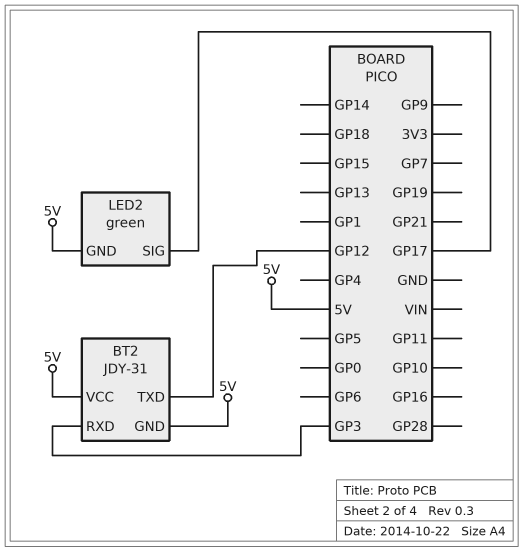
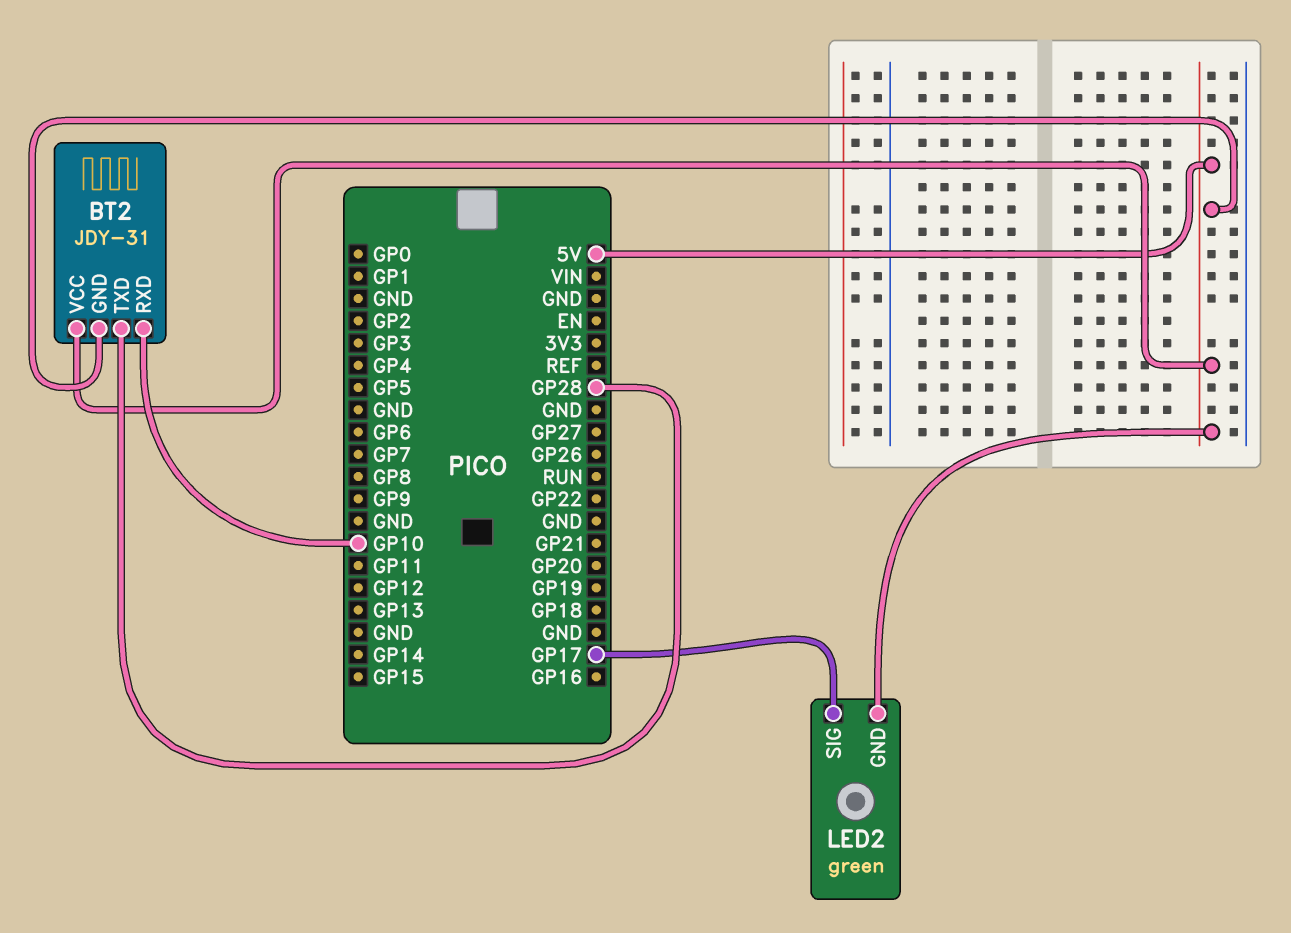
BT2 pin RXD: GP3 -> GP10
BT2 pin TXD: GP12 -> GP28

